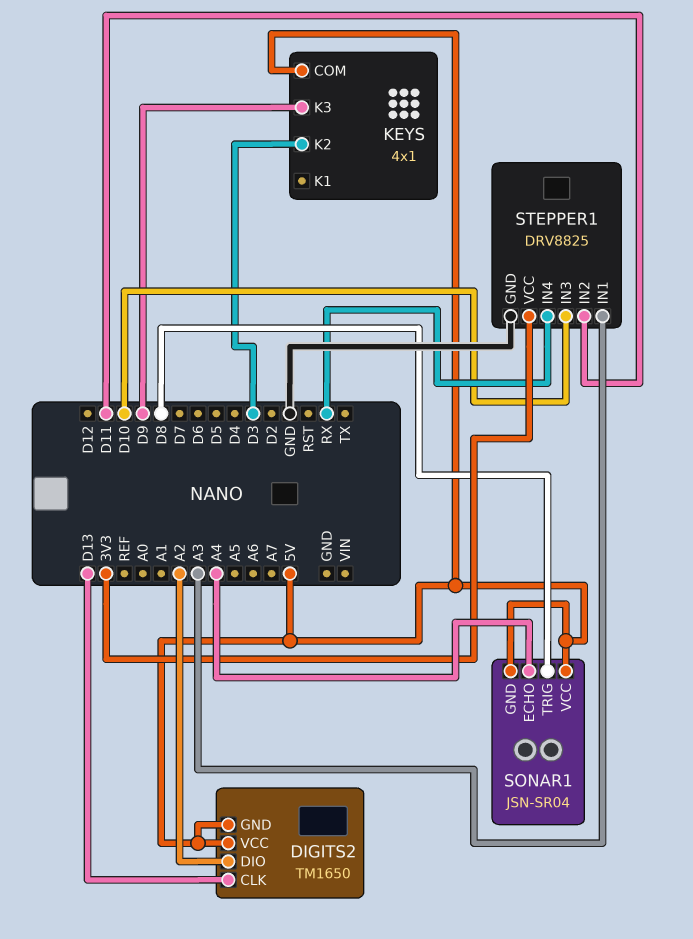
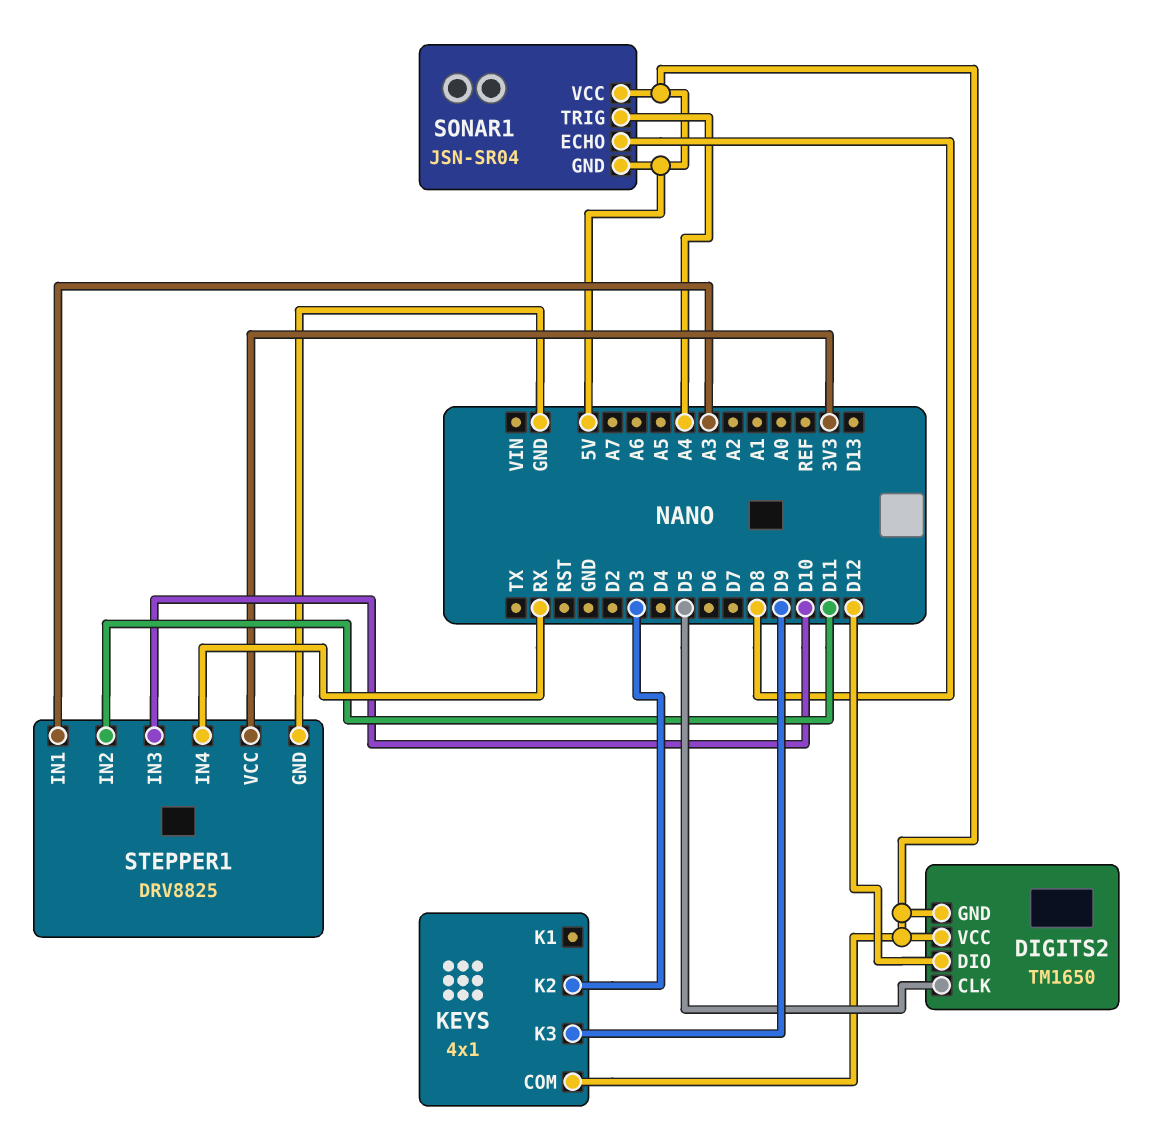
DIGITS2 pin CLK: D13 -> D5
DIGITS2 pin DIO: A2 -> D12
SONAR1 pin ECHO: A4 -> D8
SONAR1 pin TRIG: D8 -> A4

